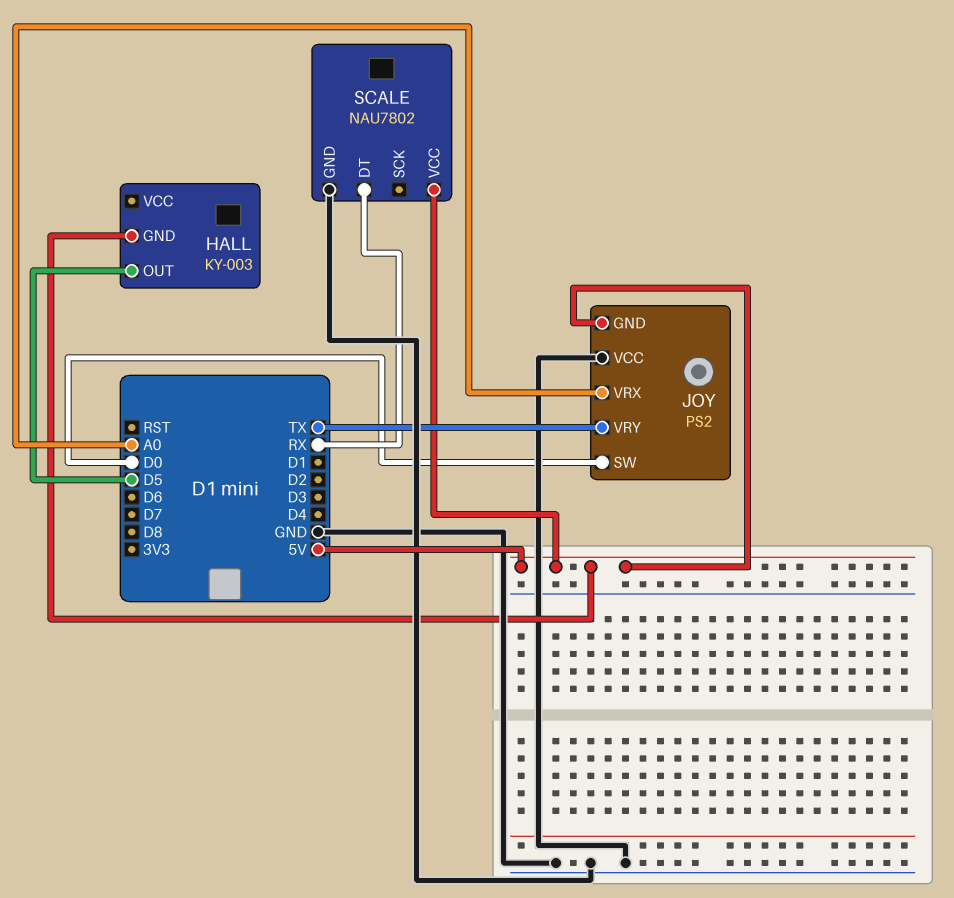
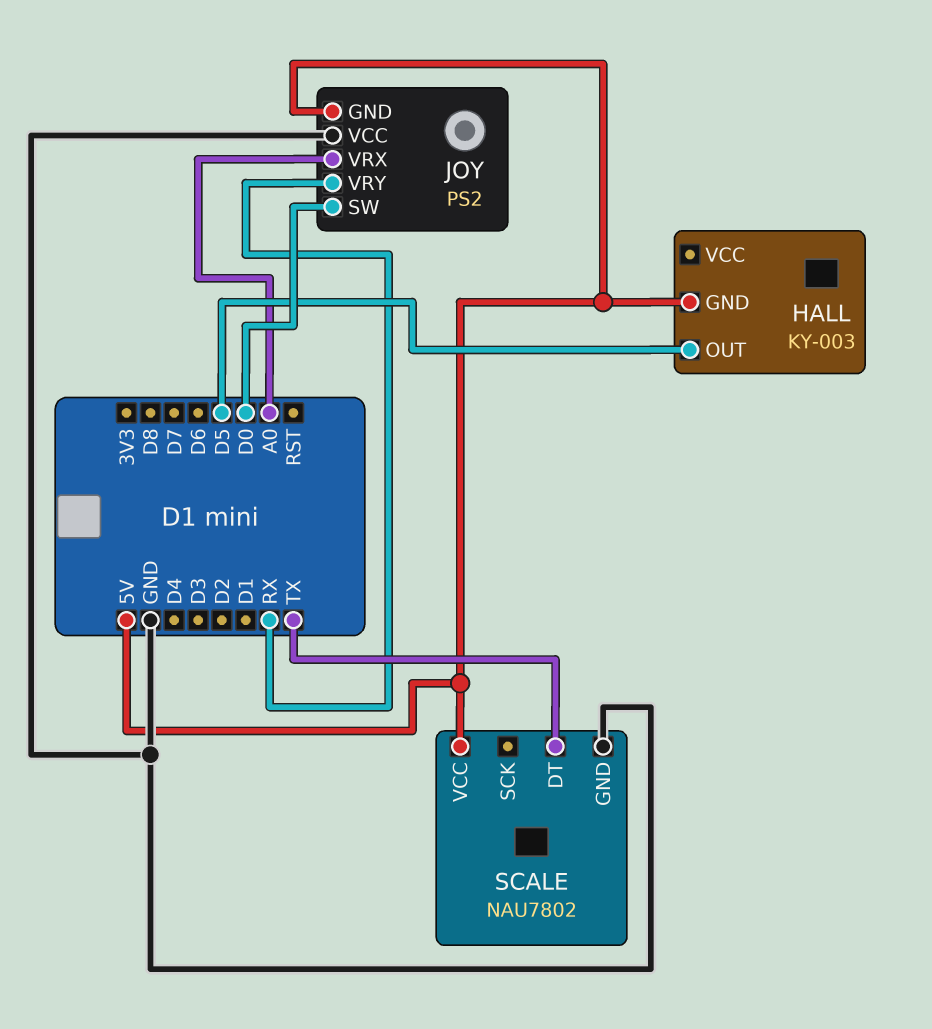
JOY pin VRY: TX -> RX
SCALE pin DT: RX -> TX

